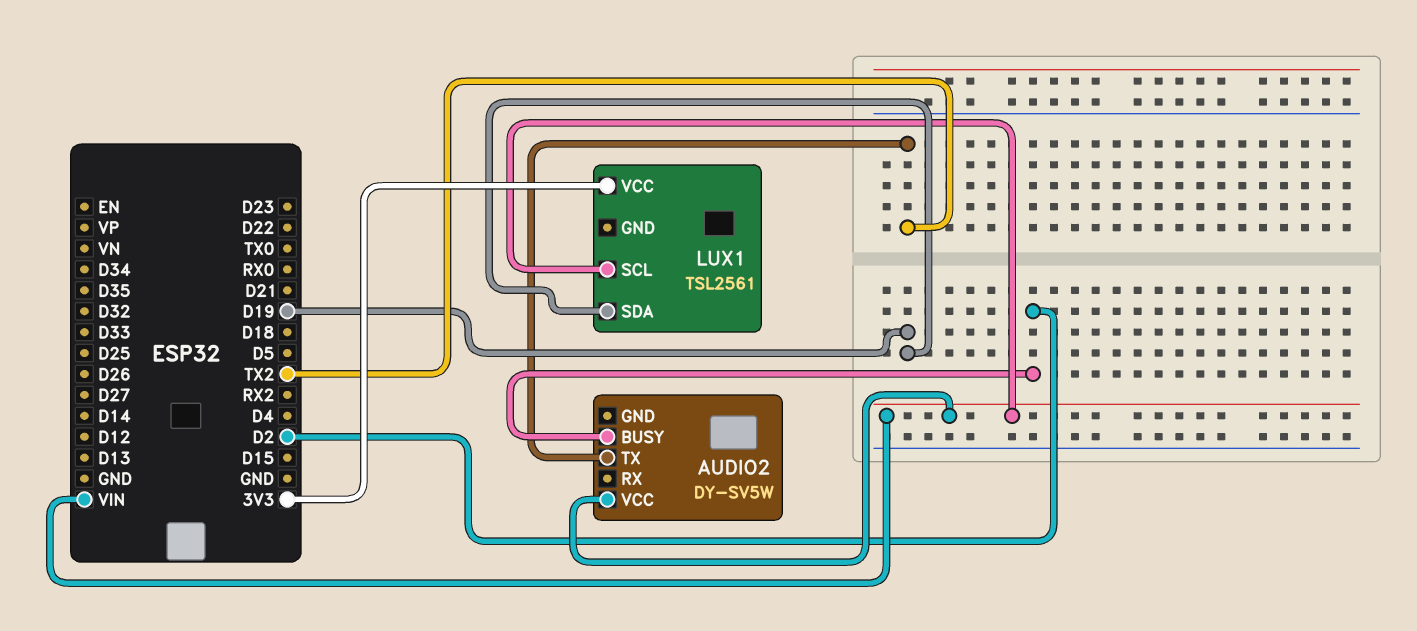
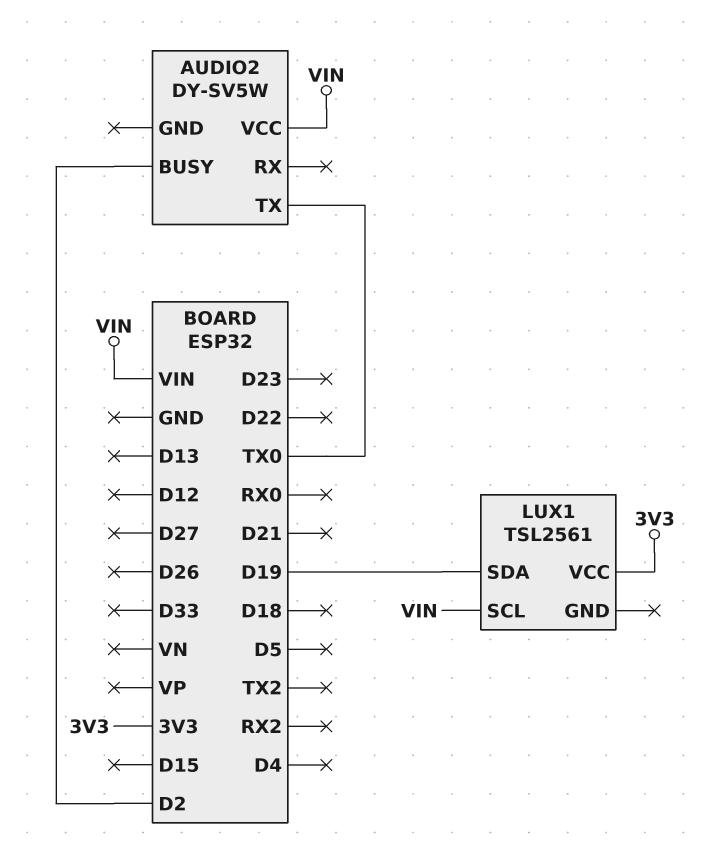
AUDIO2 pin TX: TX2 -> TX0

